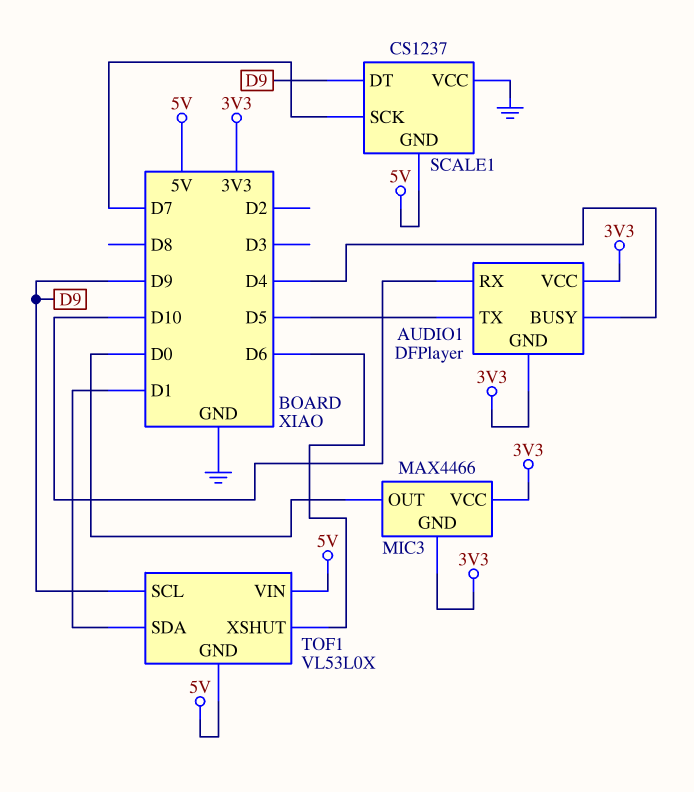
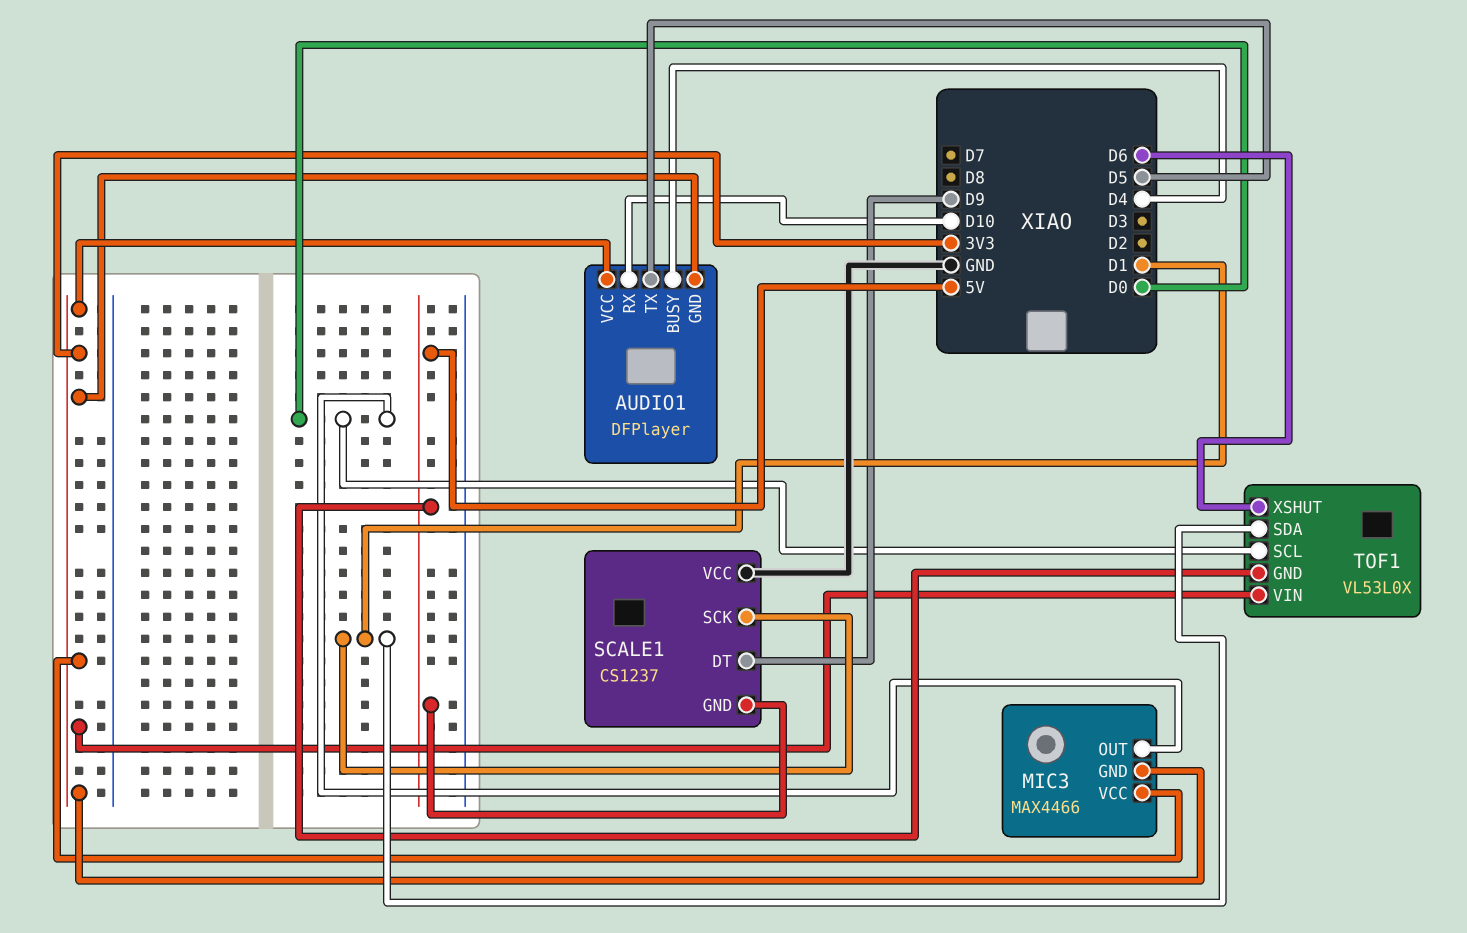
SCALE1 pin SCK: D7 -> D1
TOF1 pin SCL: D9 -> D0
TOF1 pin VIN: 5V -> 3V3

